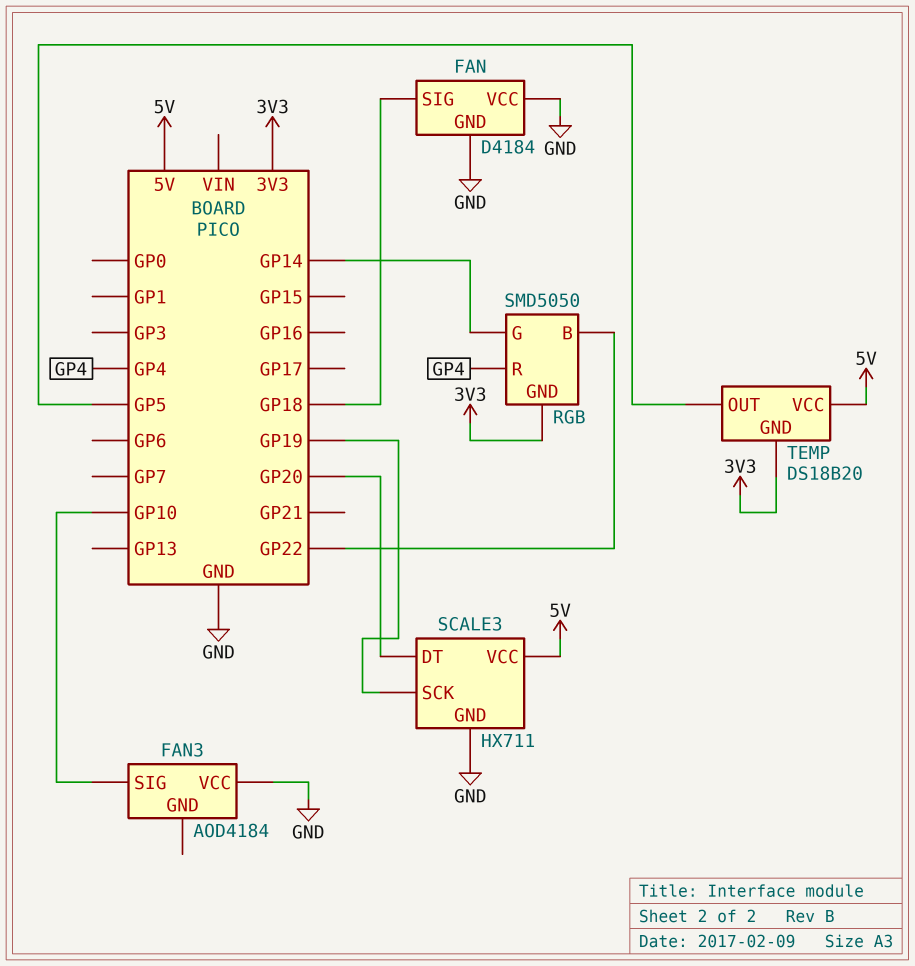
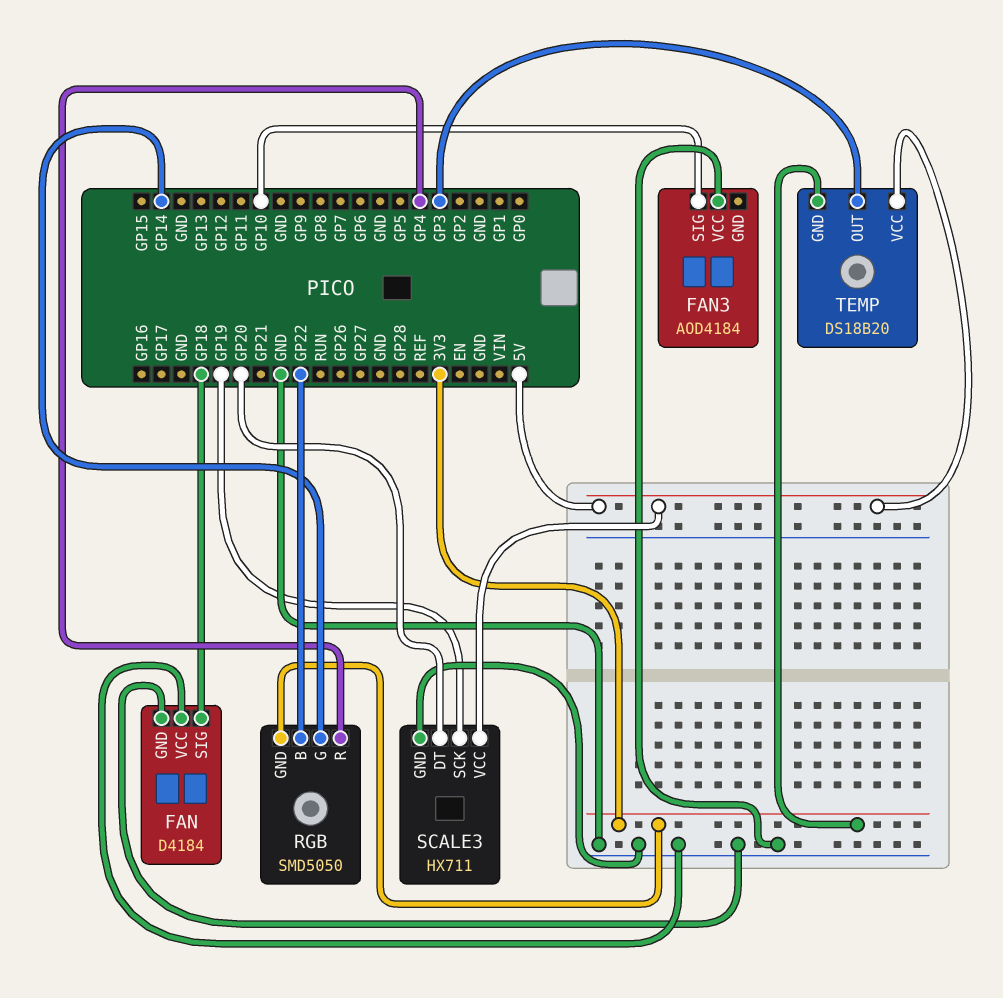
TEMP pin OUT: GP5 -> GP3

